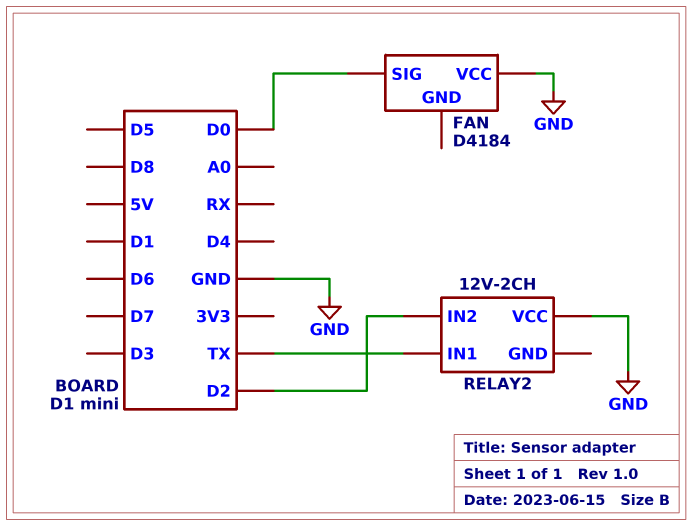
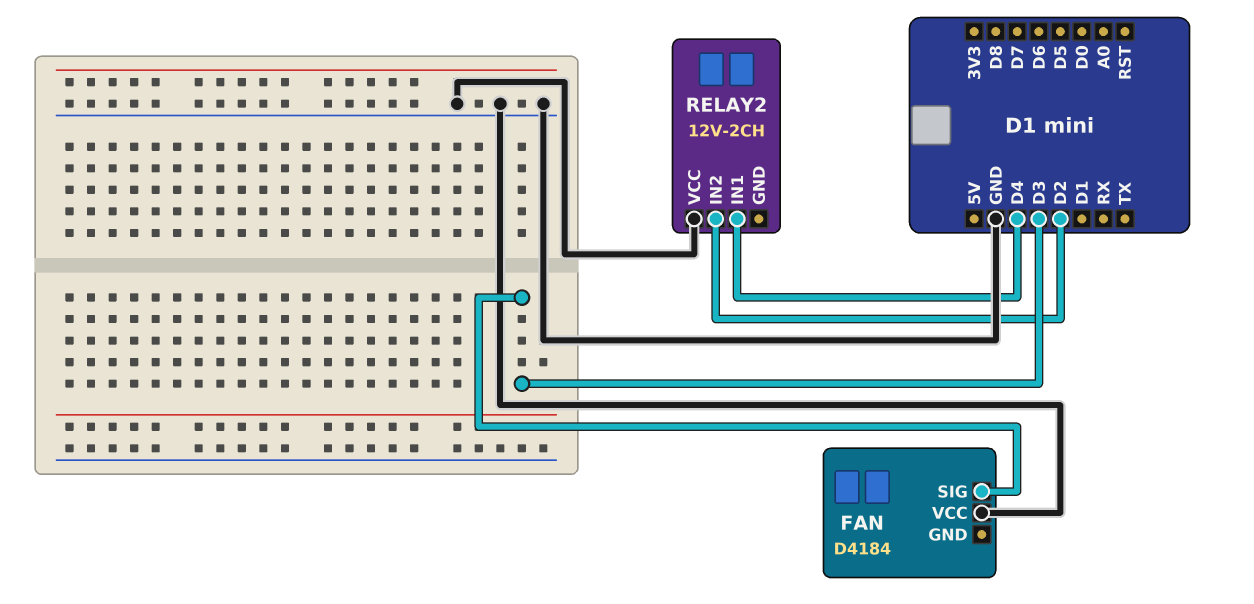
FAN pin SIG: D0 -> D3
RELAY2 pin IN1: TX -> D4

